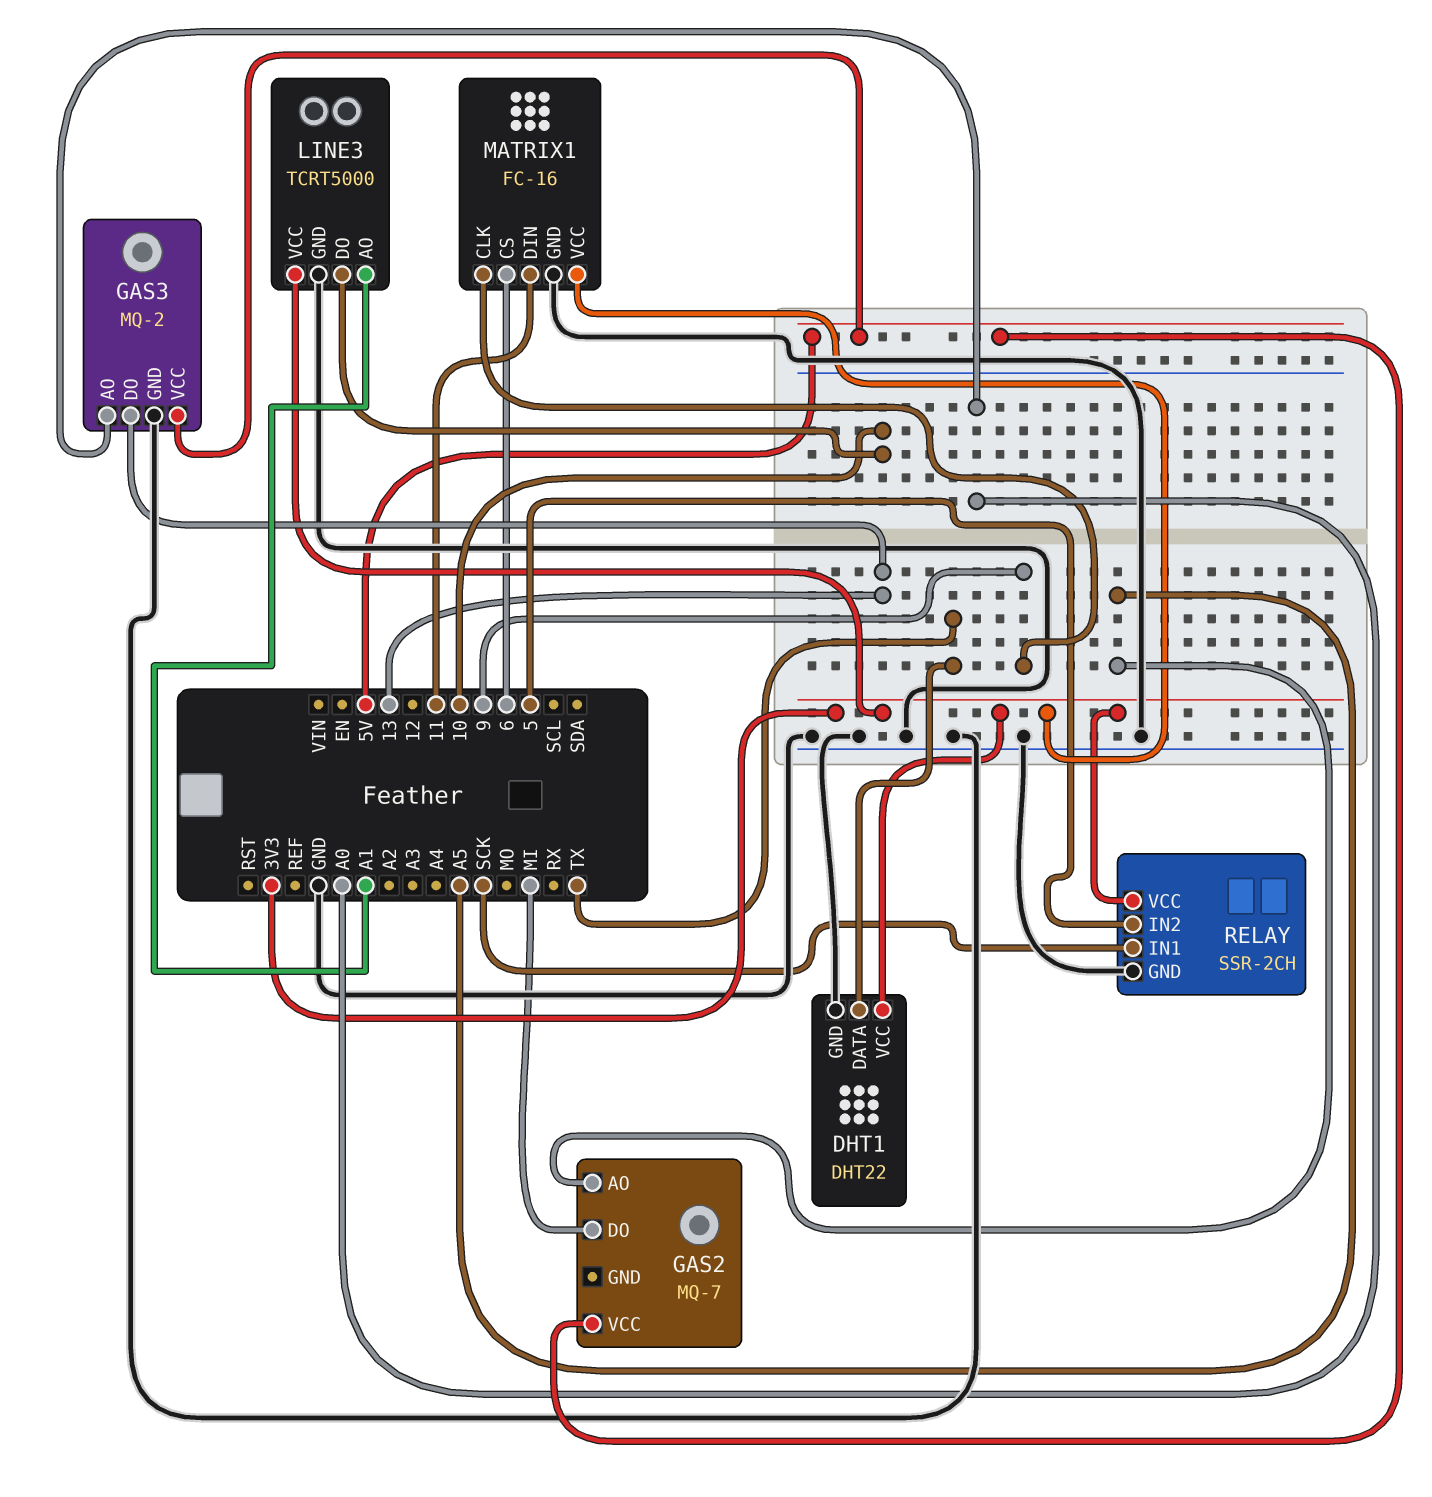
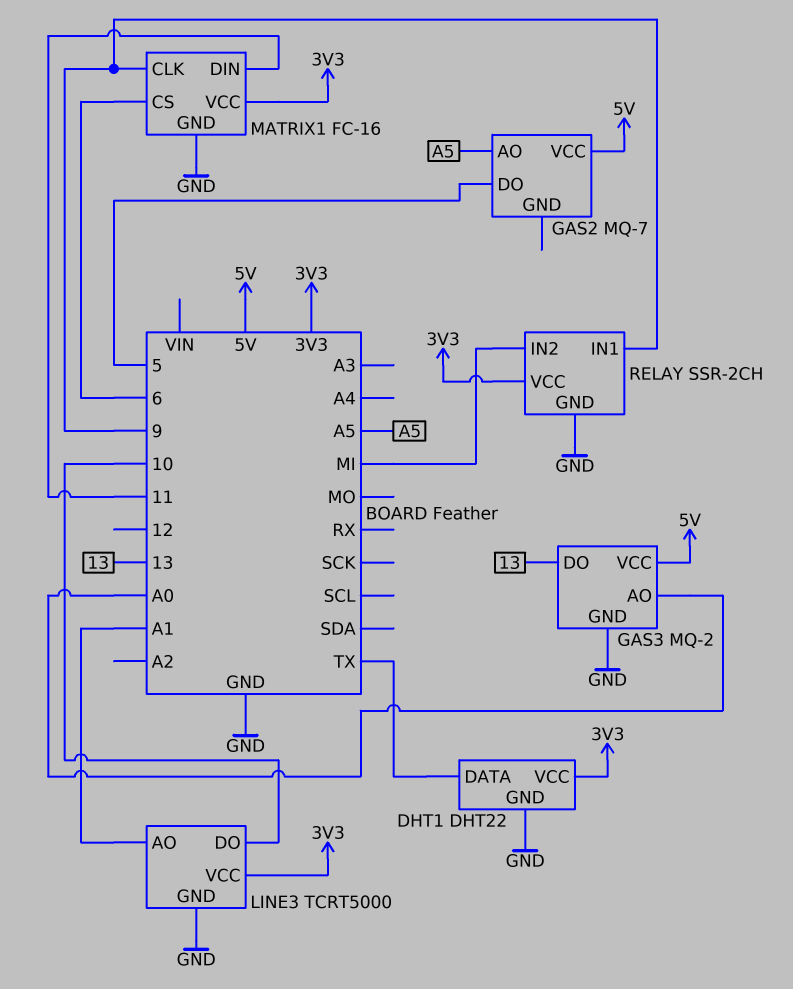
GAS2 pin DO: MI -> 5
RELAY pin IN1: SCK -> 9
RELAY pin IN2: 5 -> MI

